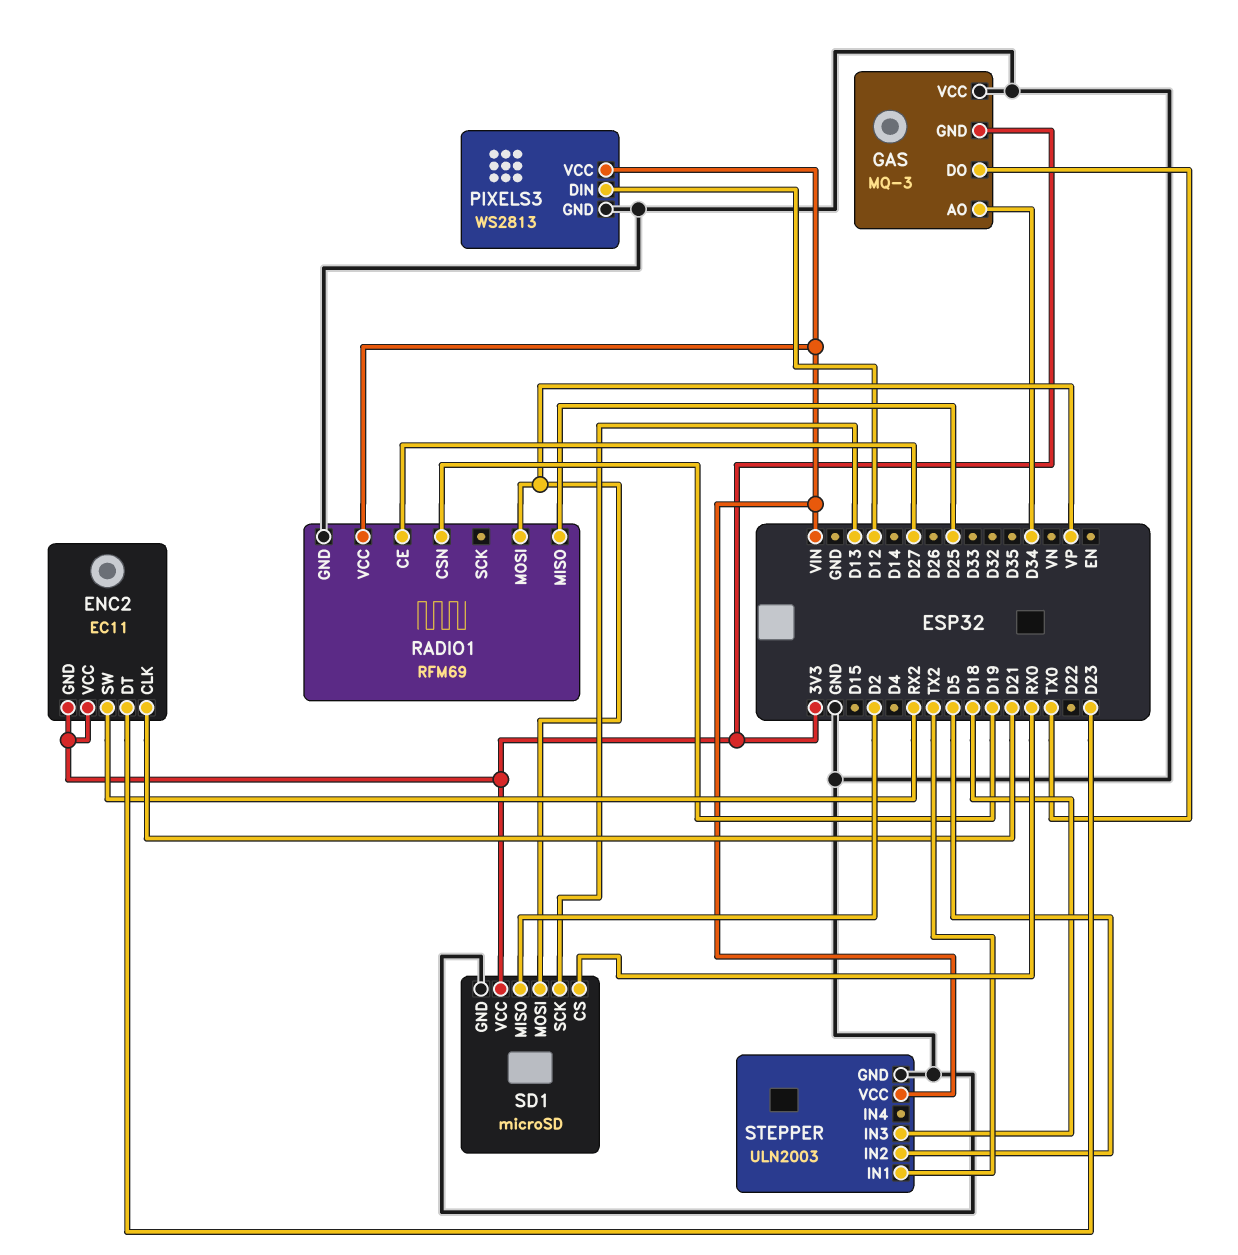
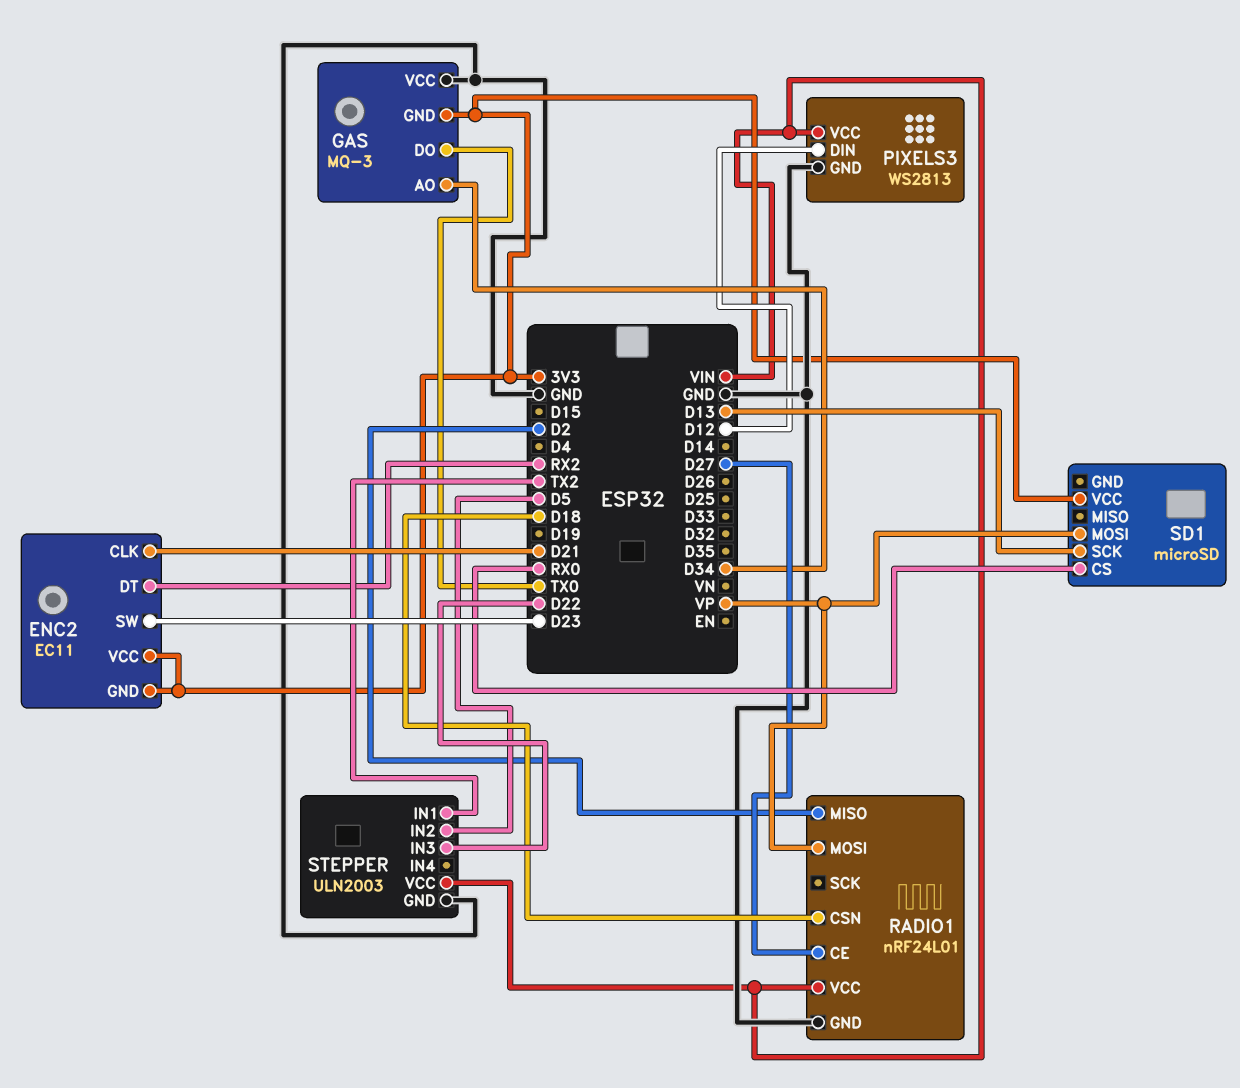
ENC2 pin DT: D23 -> RX2
ENC2 pin SW: RX2 -> D23
RADIO1: RFM69 -> nRF24L01
RADIO1 pin CSN: D19 -> D18
RADIO1 pin MISO: D25 -> D2
SD1 pin GND: GND -> none
SD1 pin MISO: D2 -> none
STEPPER pin IN3: D18 -> D22

